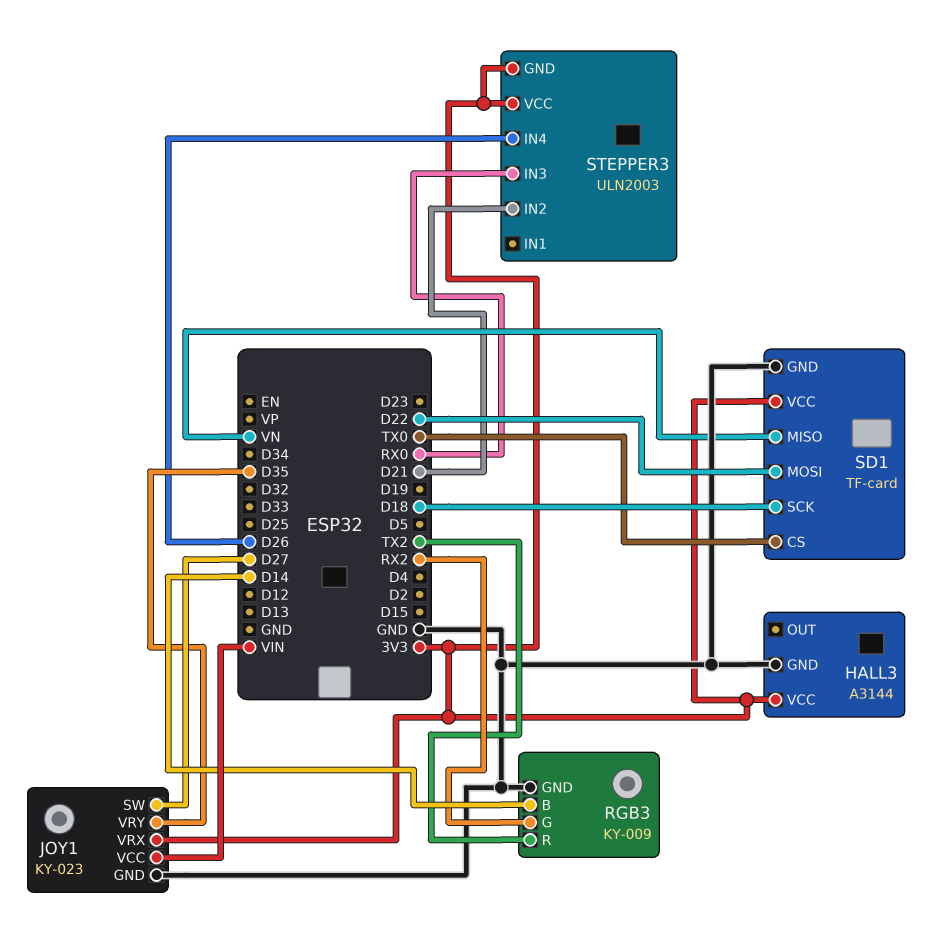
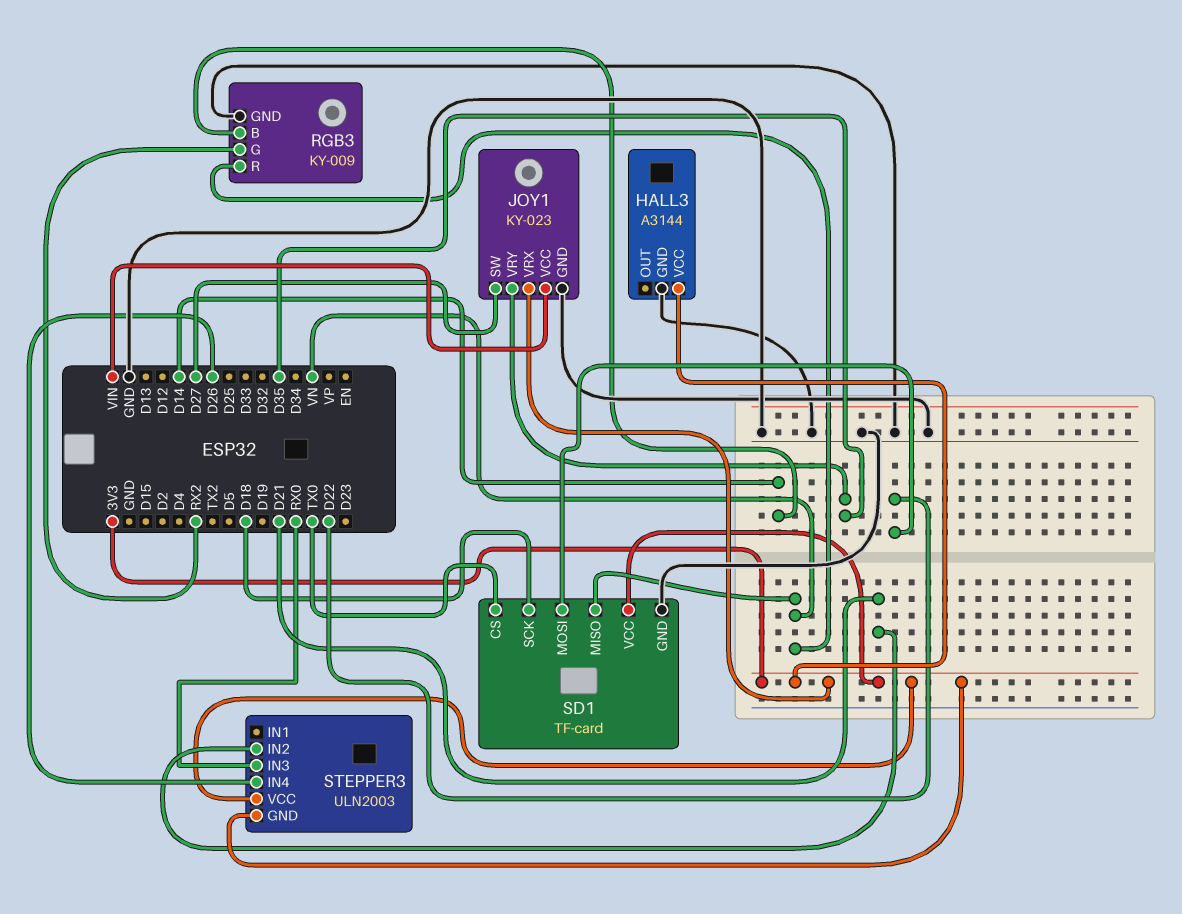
RGB3 pin R: TX2 -> VN

